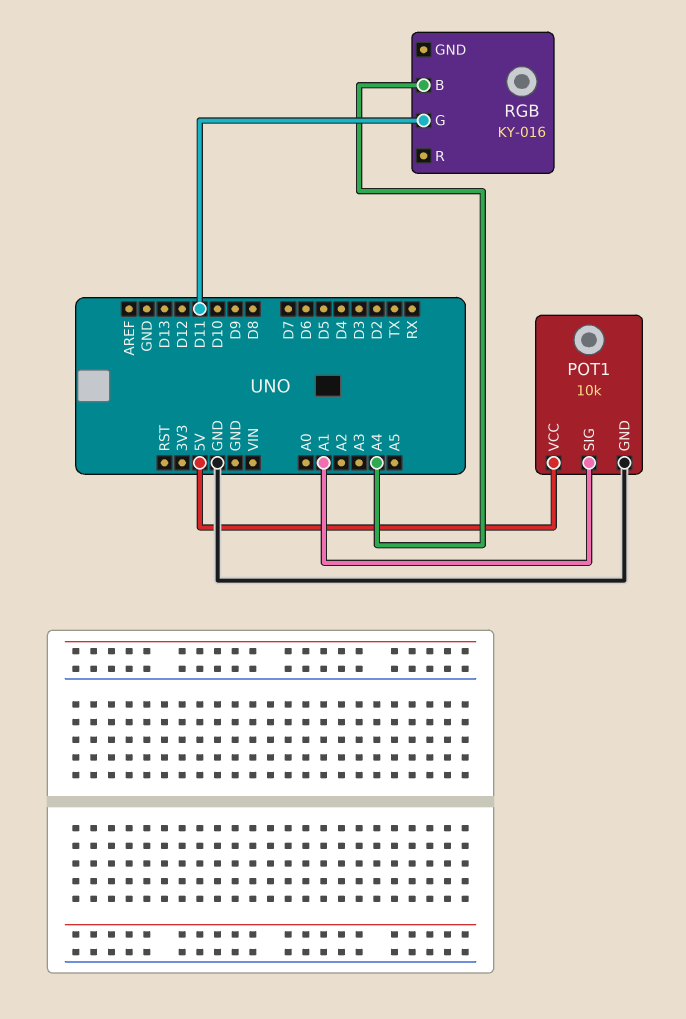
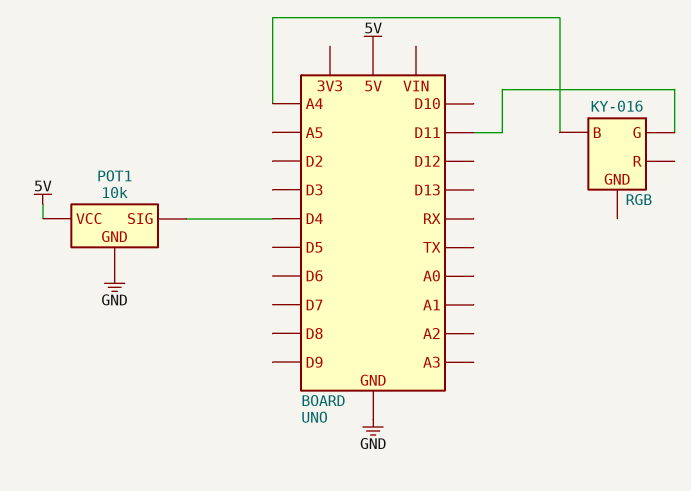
POT1 pin SIG: A1 -> D4

